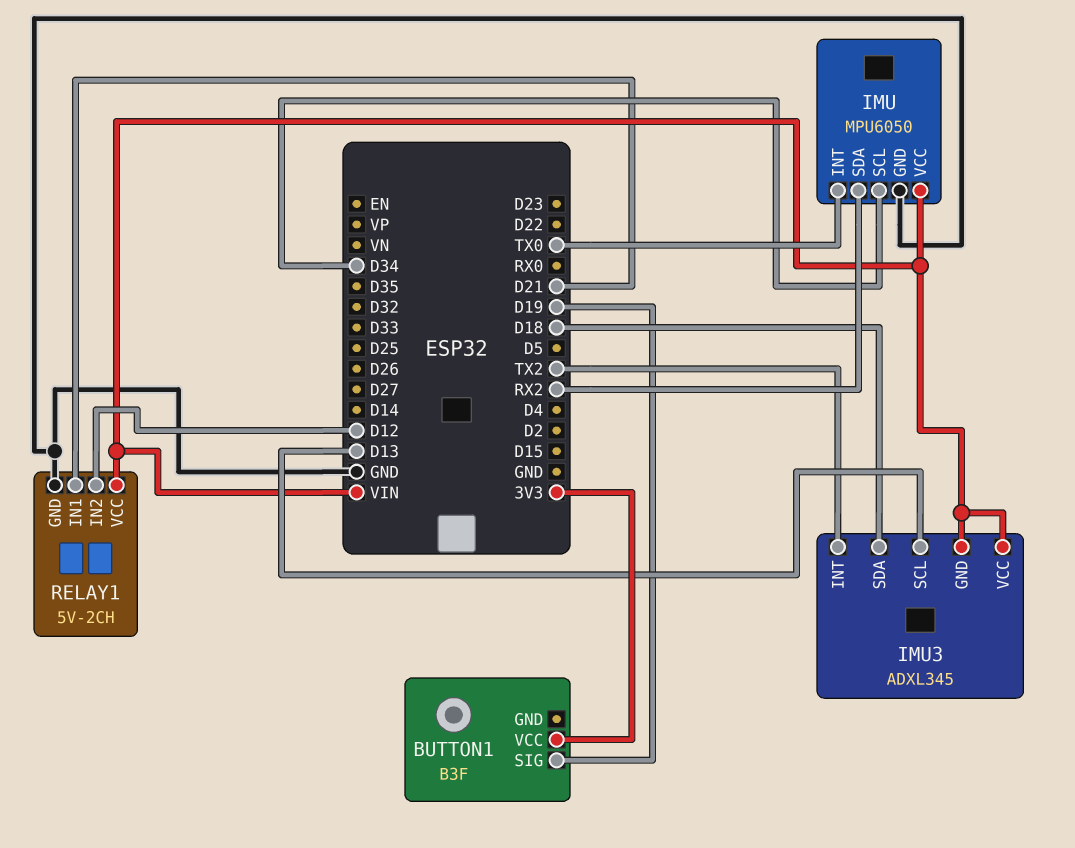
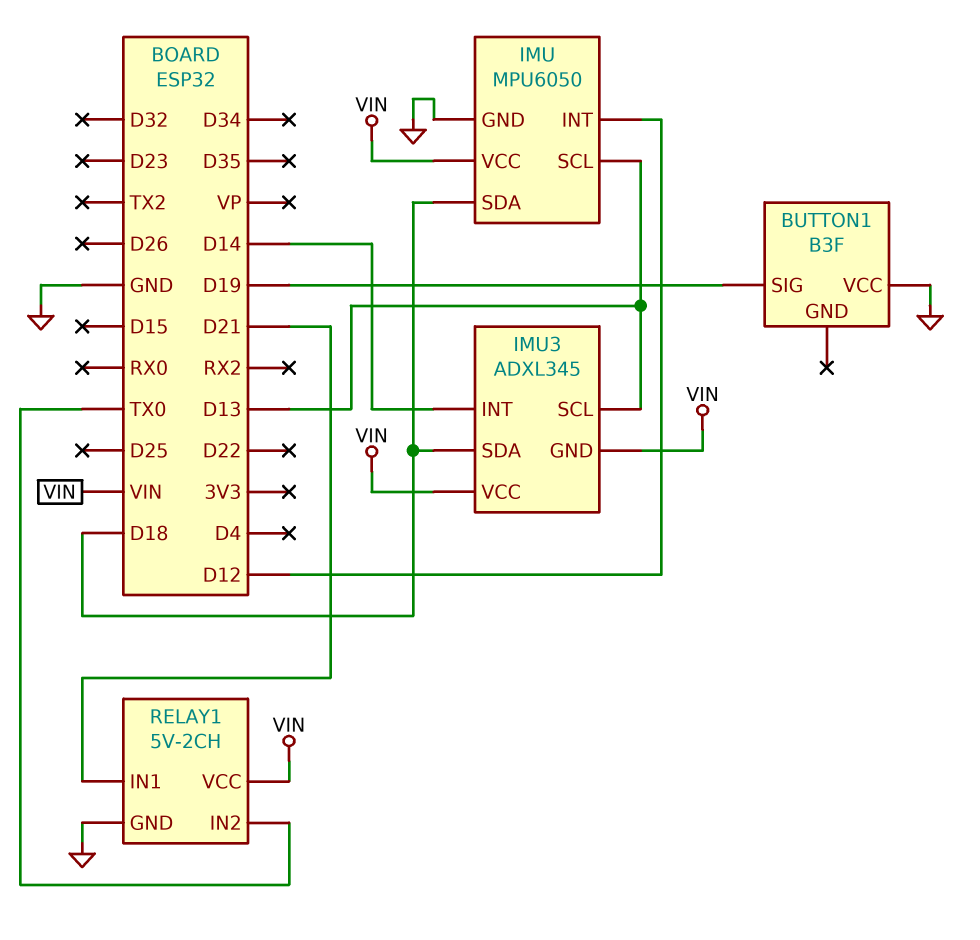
BUTTON1 pin VCC: 3V3 -> GND
IMU pin INT: TX0 -> D12
IMU pin SCL: D34 -> D13
IMU pin SDA: RX2 -> D18
IMU3 pin INT: TX2 -> D14
RELAY1 pin IN2: D12 -> TX0

